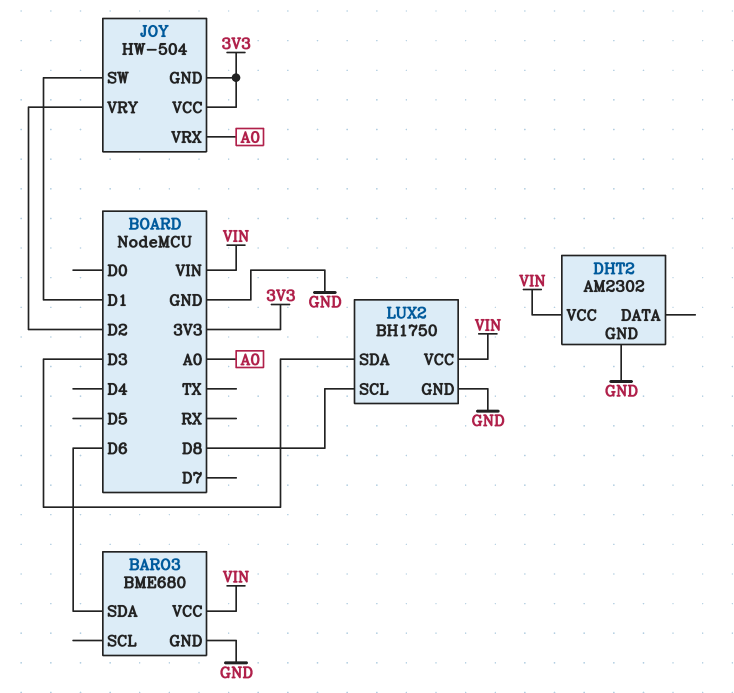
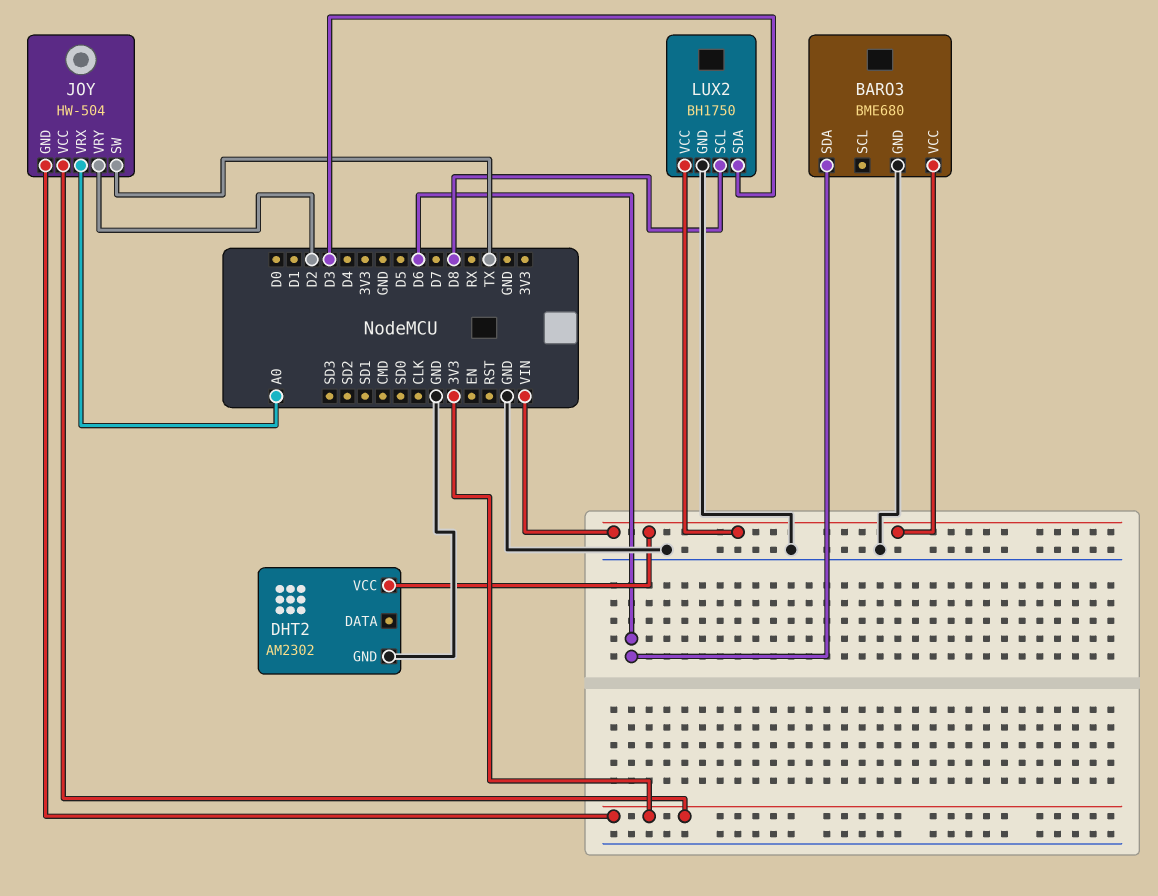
JOY pin SW: D1 -> TX

